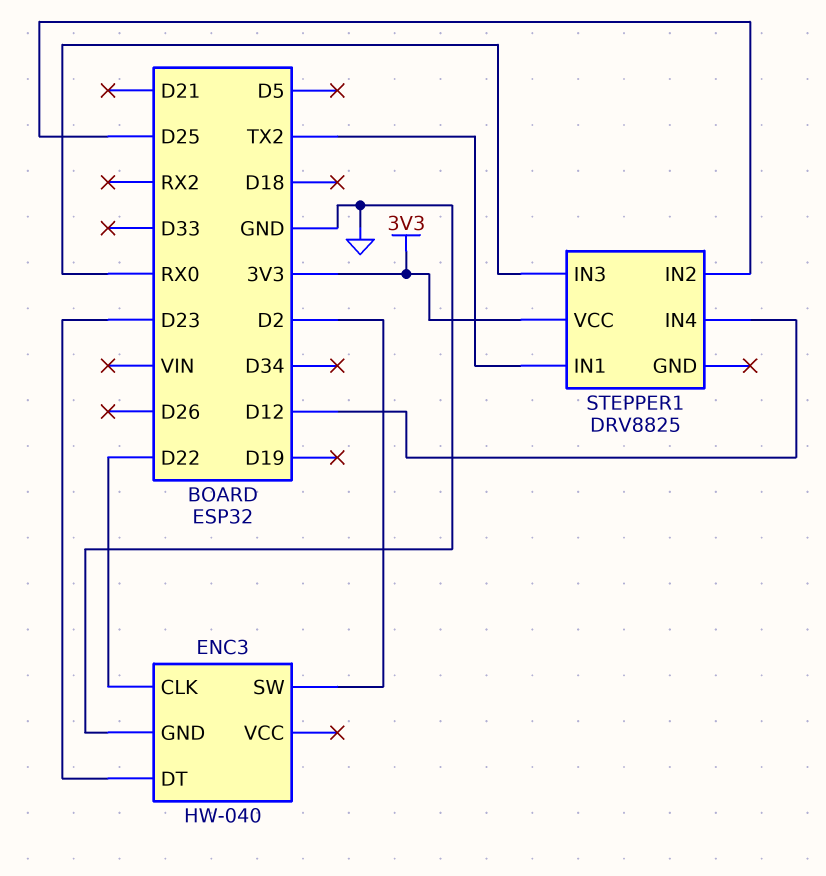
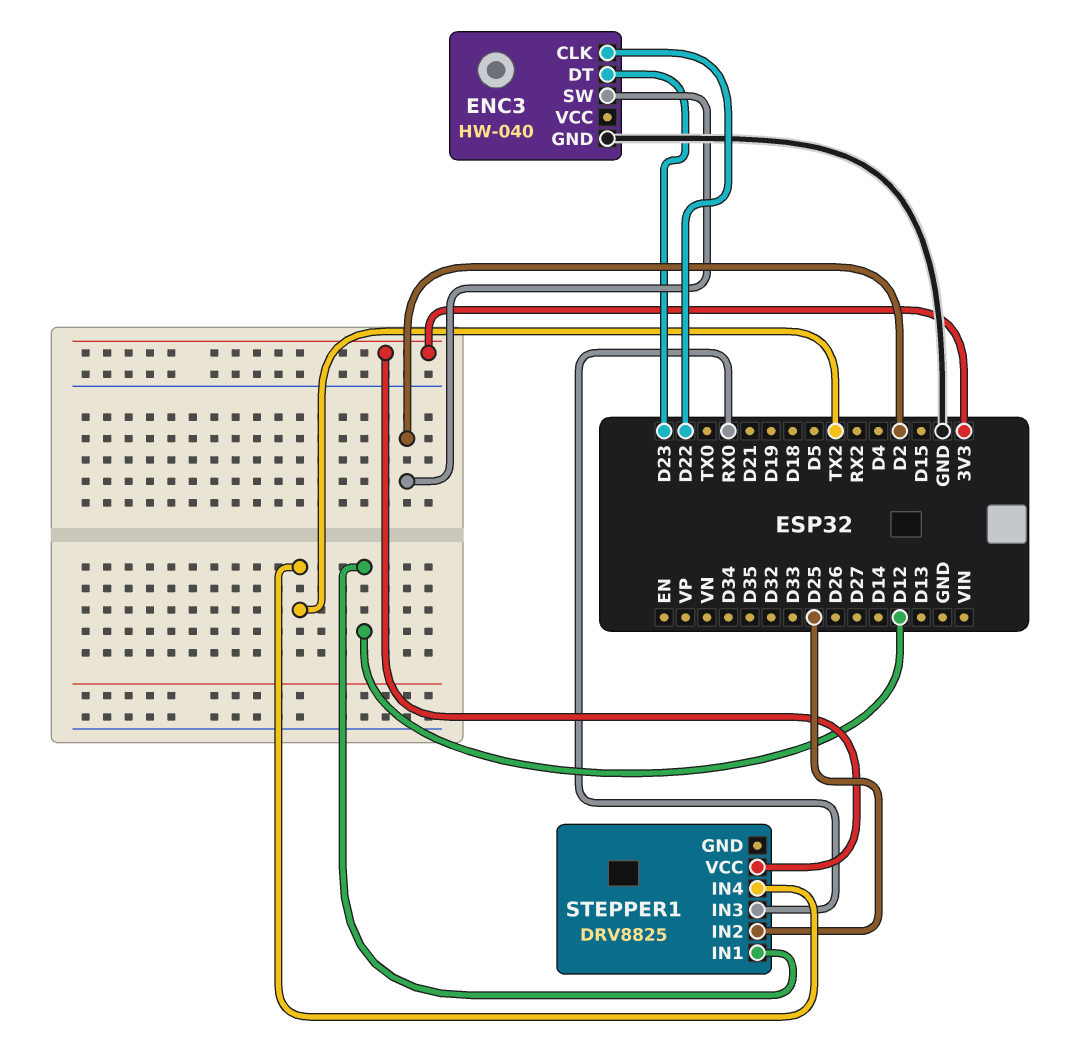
STEPPER1 pin IN1: TX2 -> D12
STEPPER1 pin IN4: D12 -> TX2

